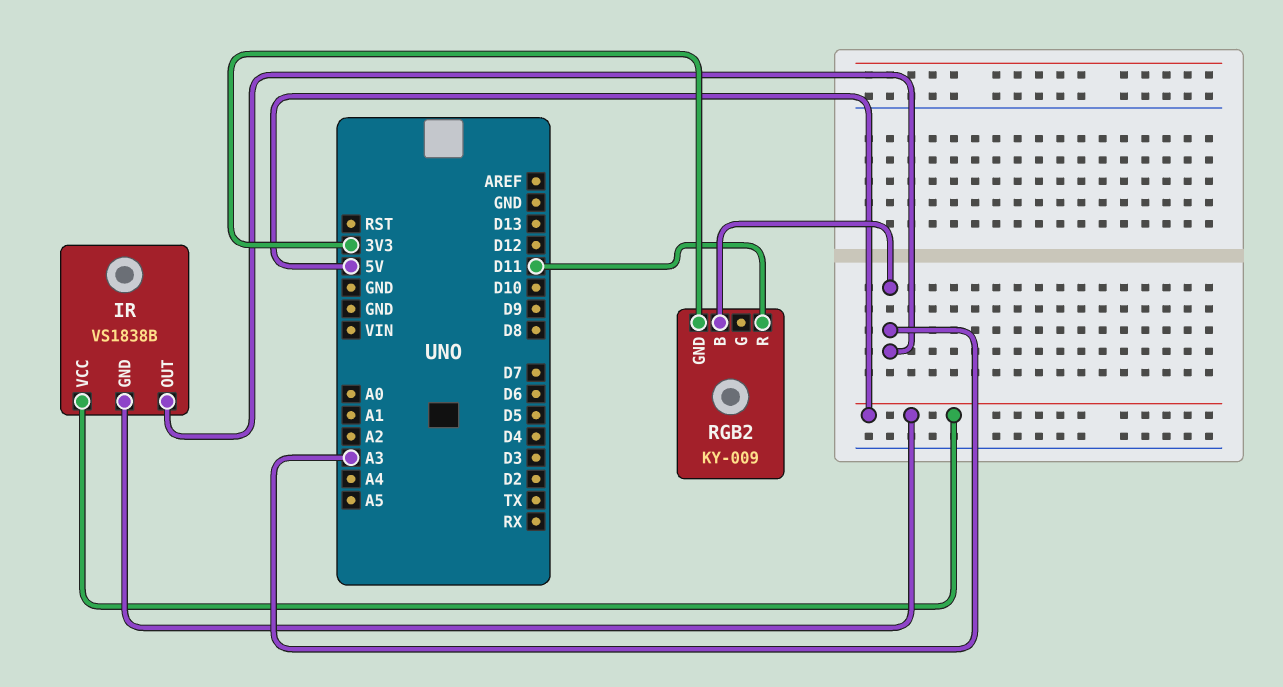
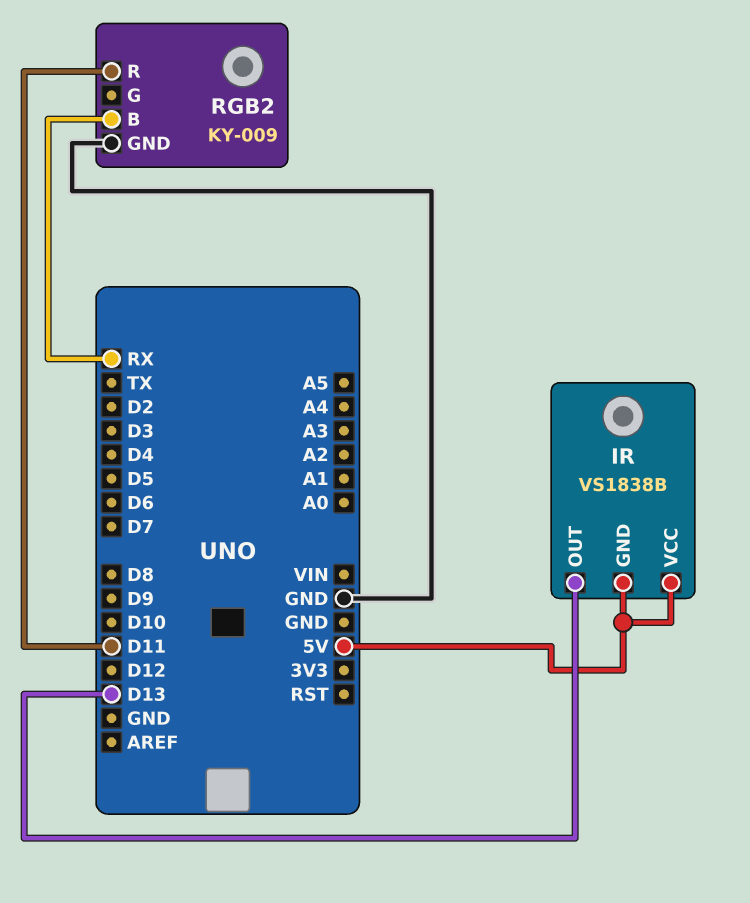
IR pin OUT: A3 -> D13
RGB2 pin B: A3 -> RX
RGB2 pin GND: 3V3 -> GND

